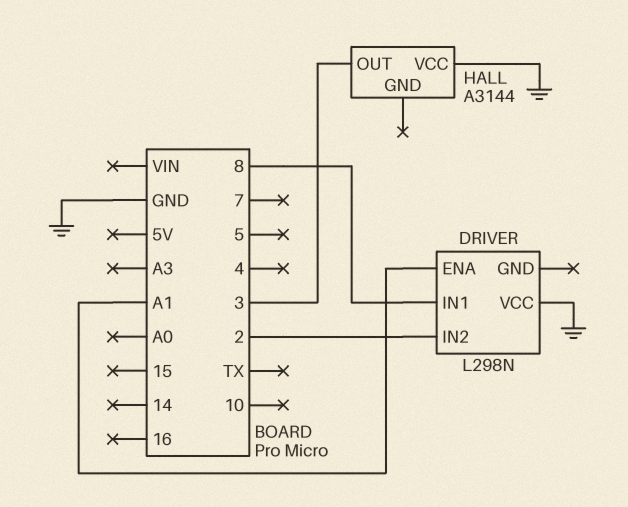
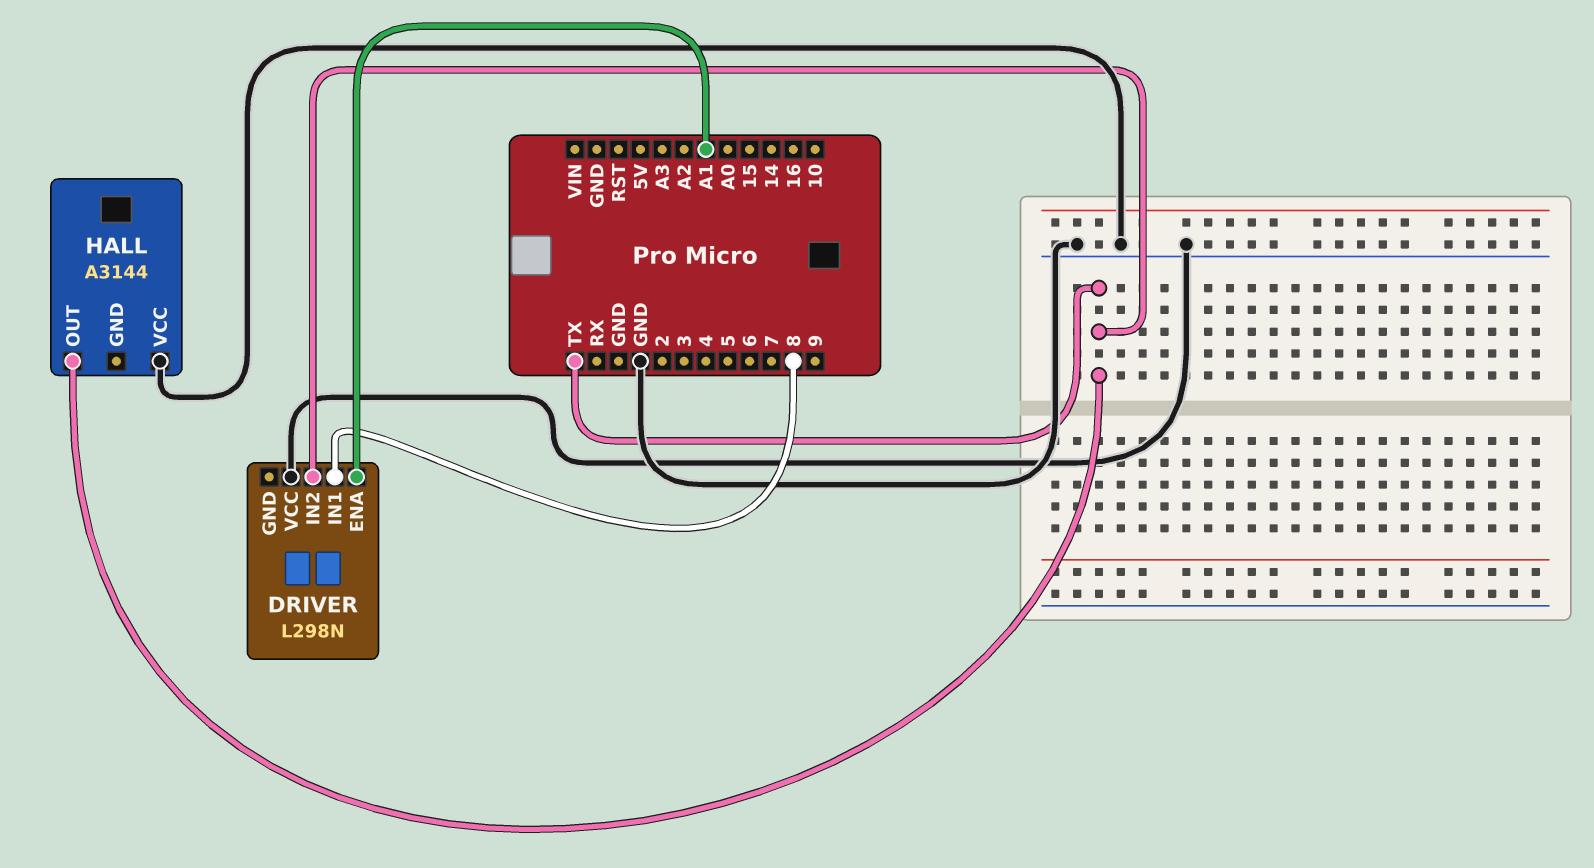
DRIVER pin IN2: 2 -> TX
HALL pin OUT: 3 -> TX

